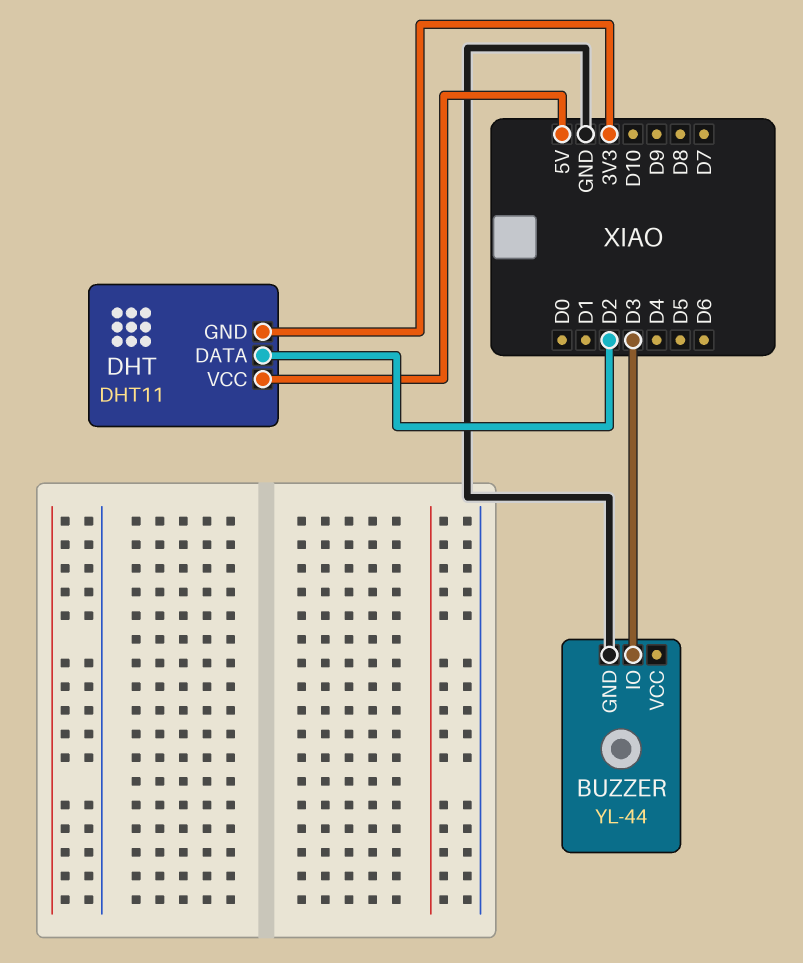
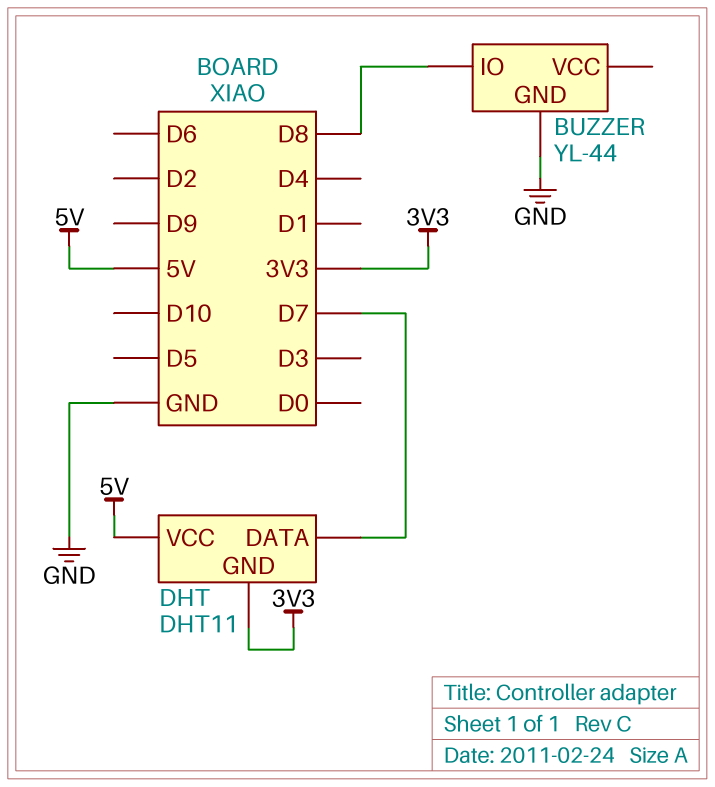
BUZZER pin IO: D3 -> D8
DHT pin DATA: D2 -> D7

